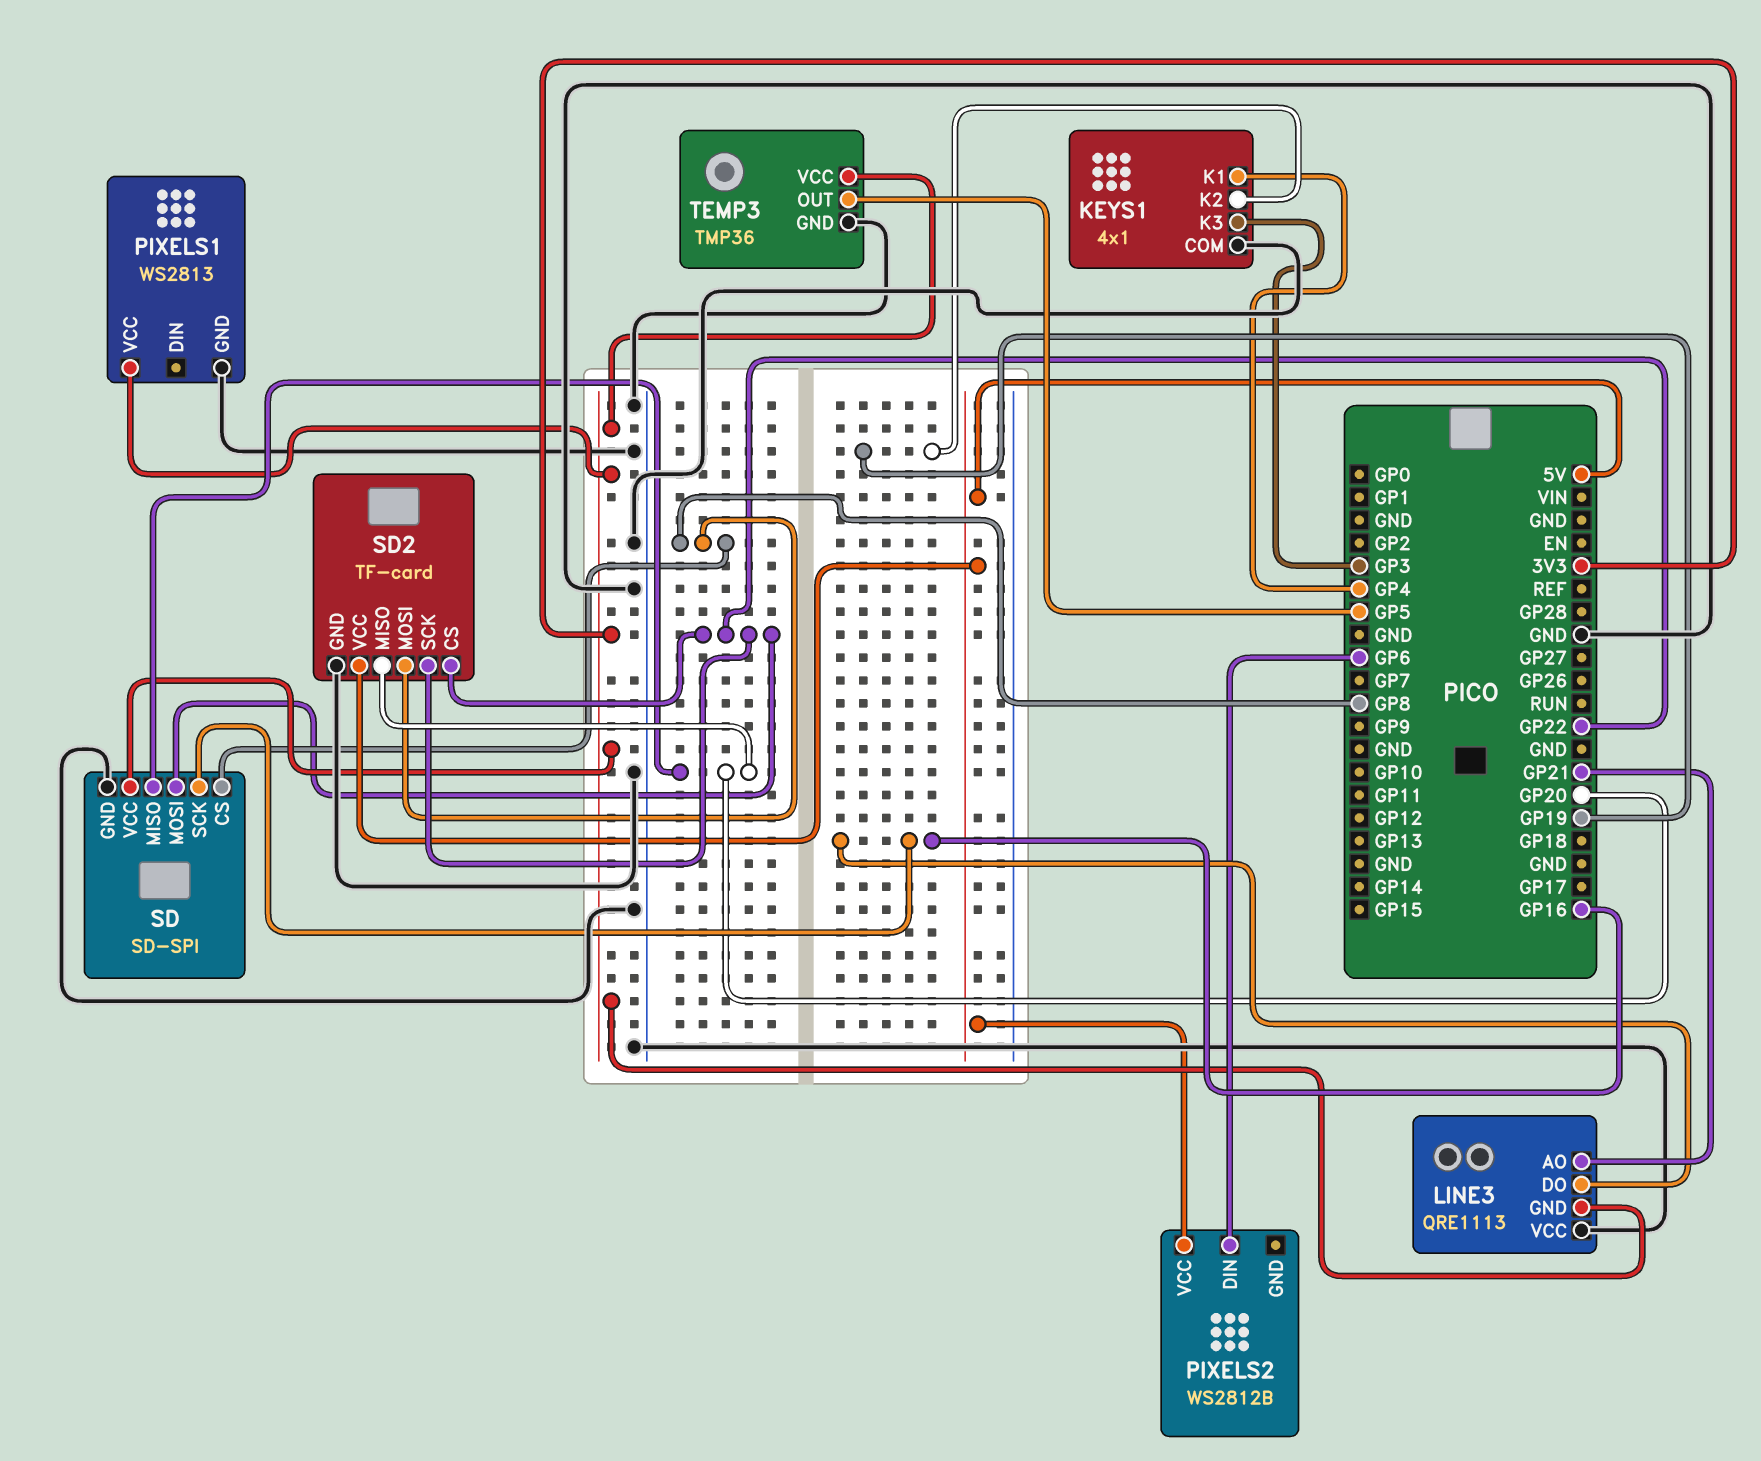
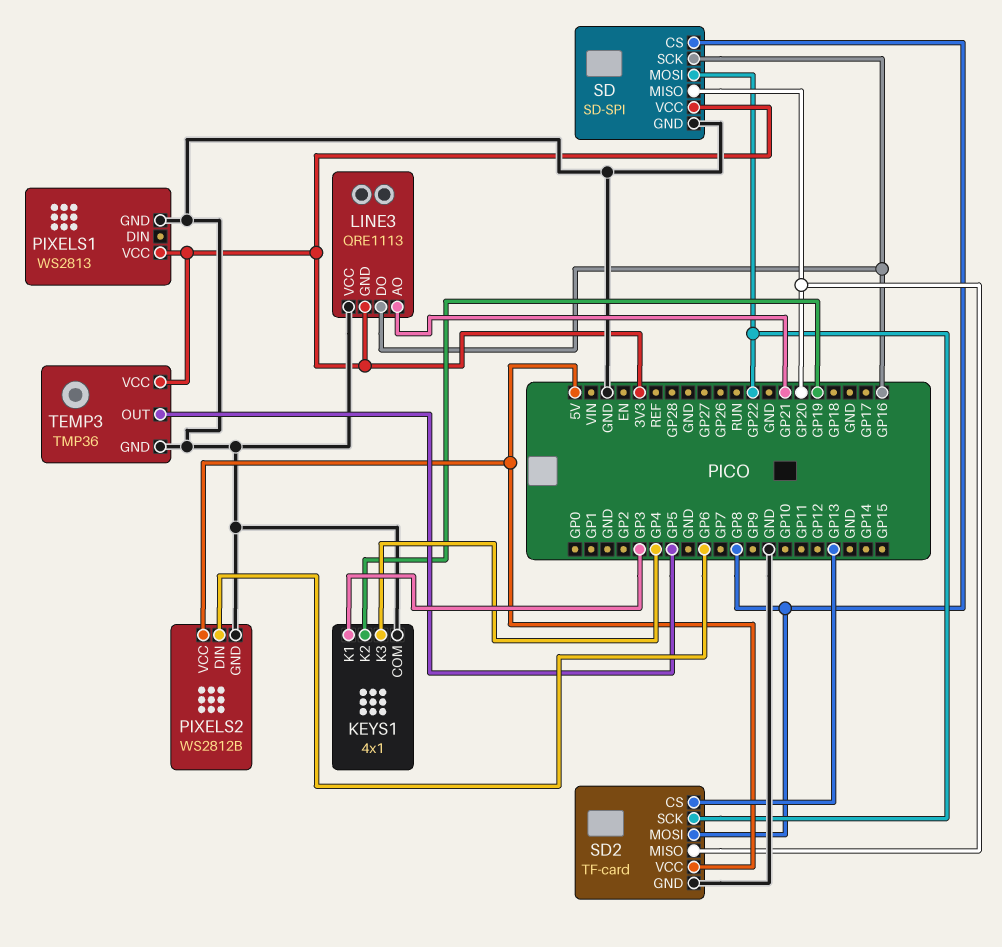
KEYS1 pin K1: GP4 -> GP3
KEYS1 pin K3: GP3 -> GP4
PIXELS2 pin GND: none -> GND
SD2 pin CS: GP22 -> GP13

